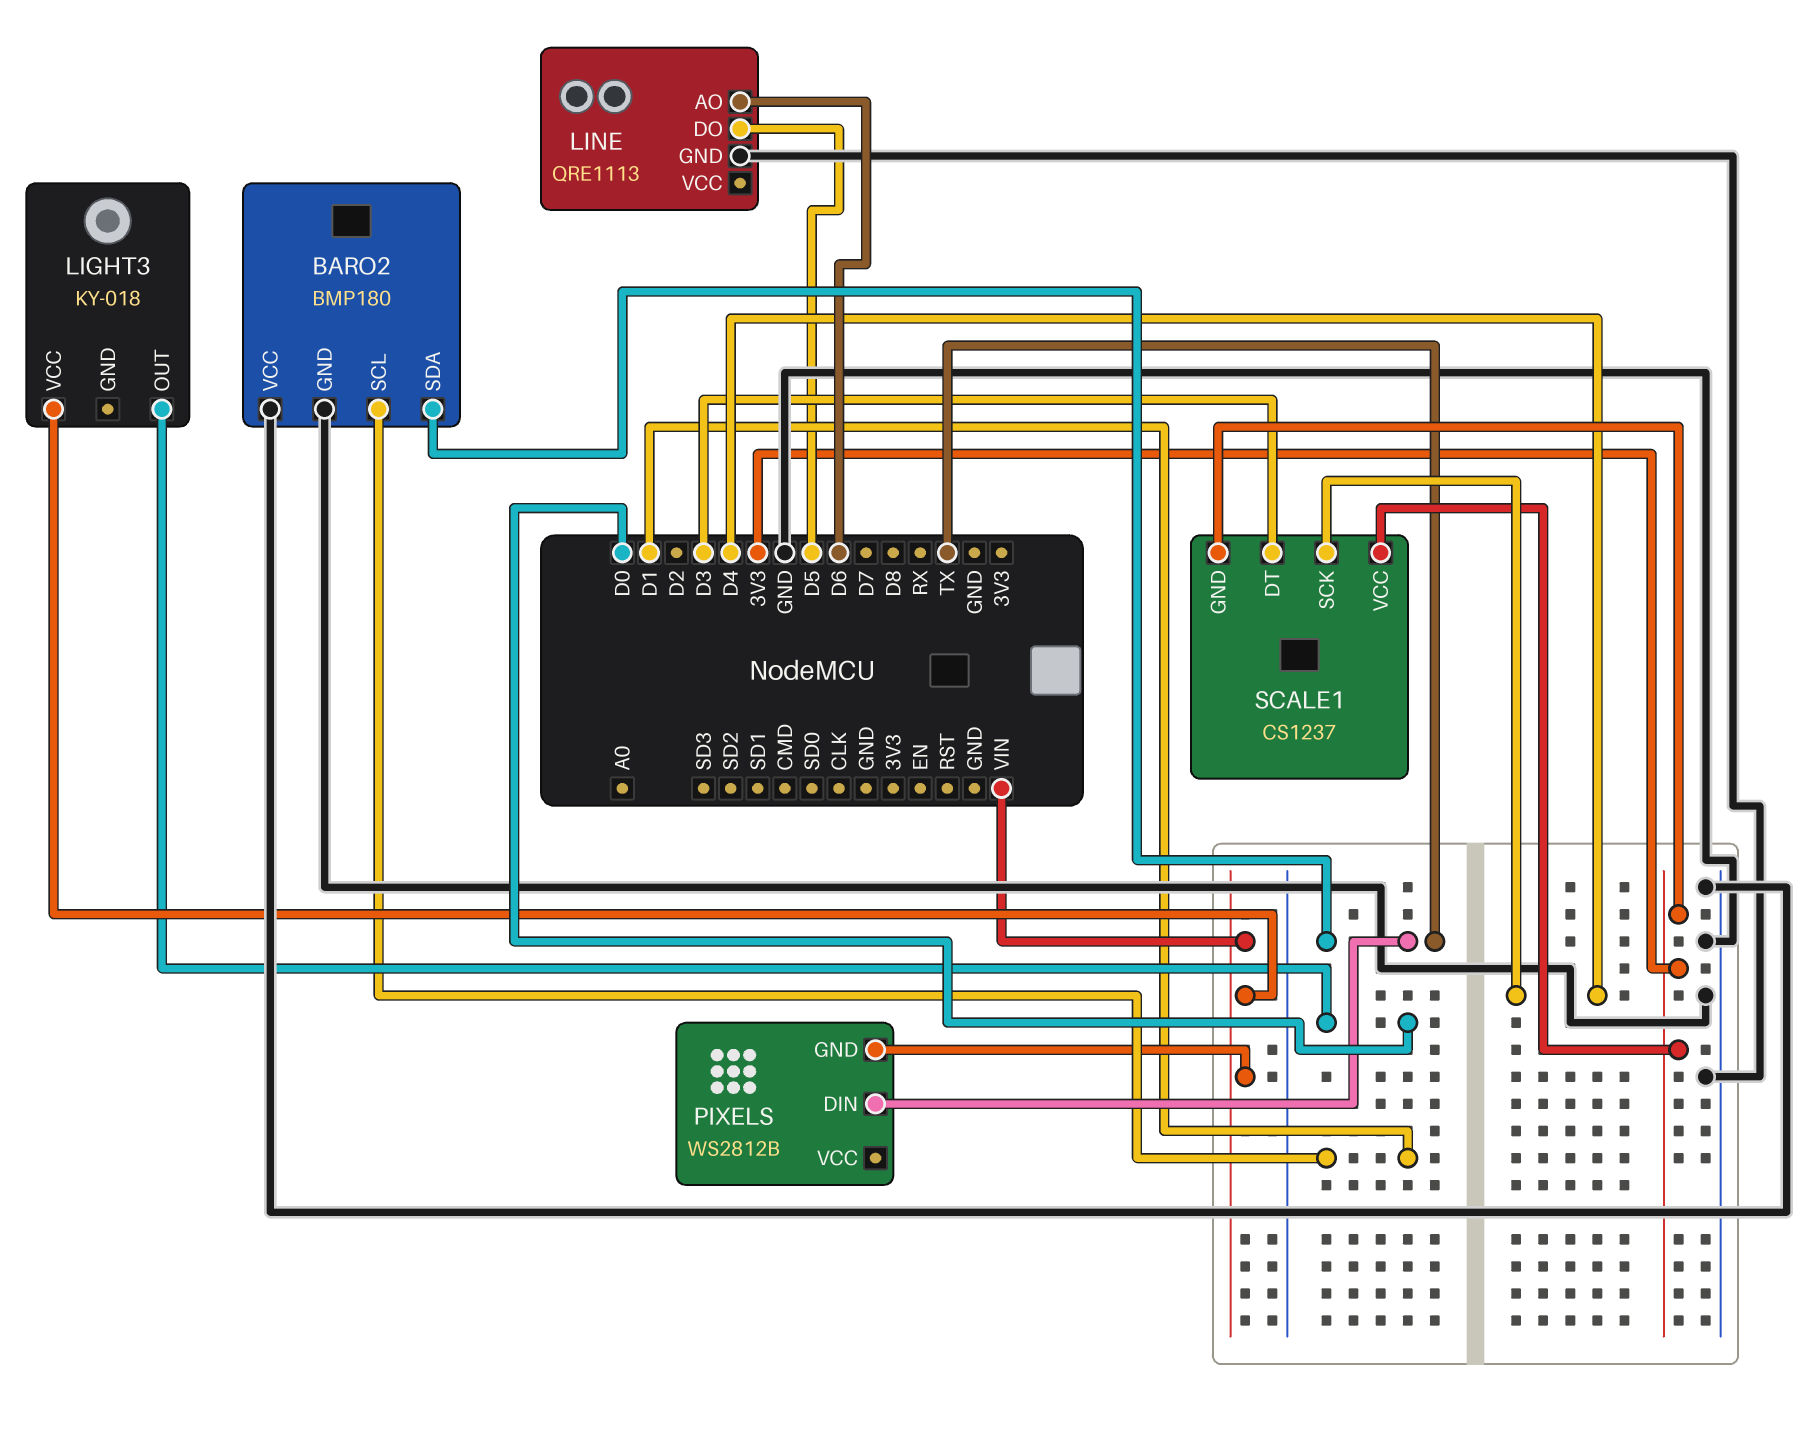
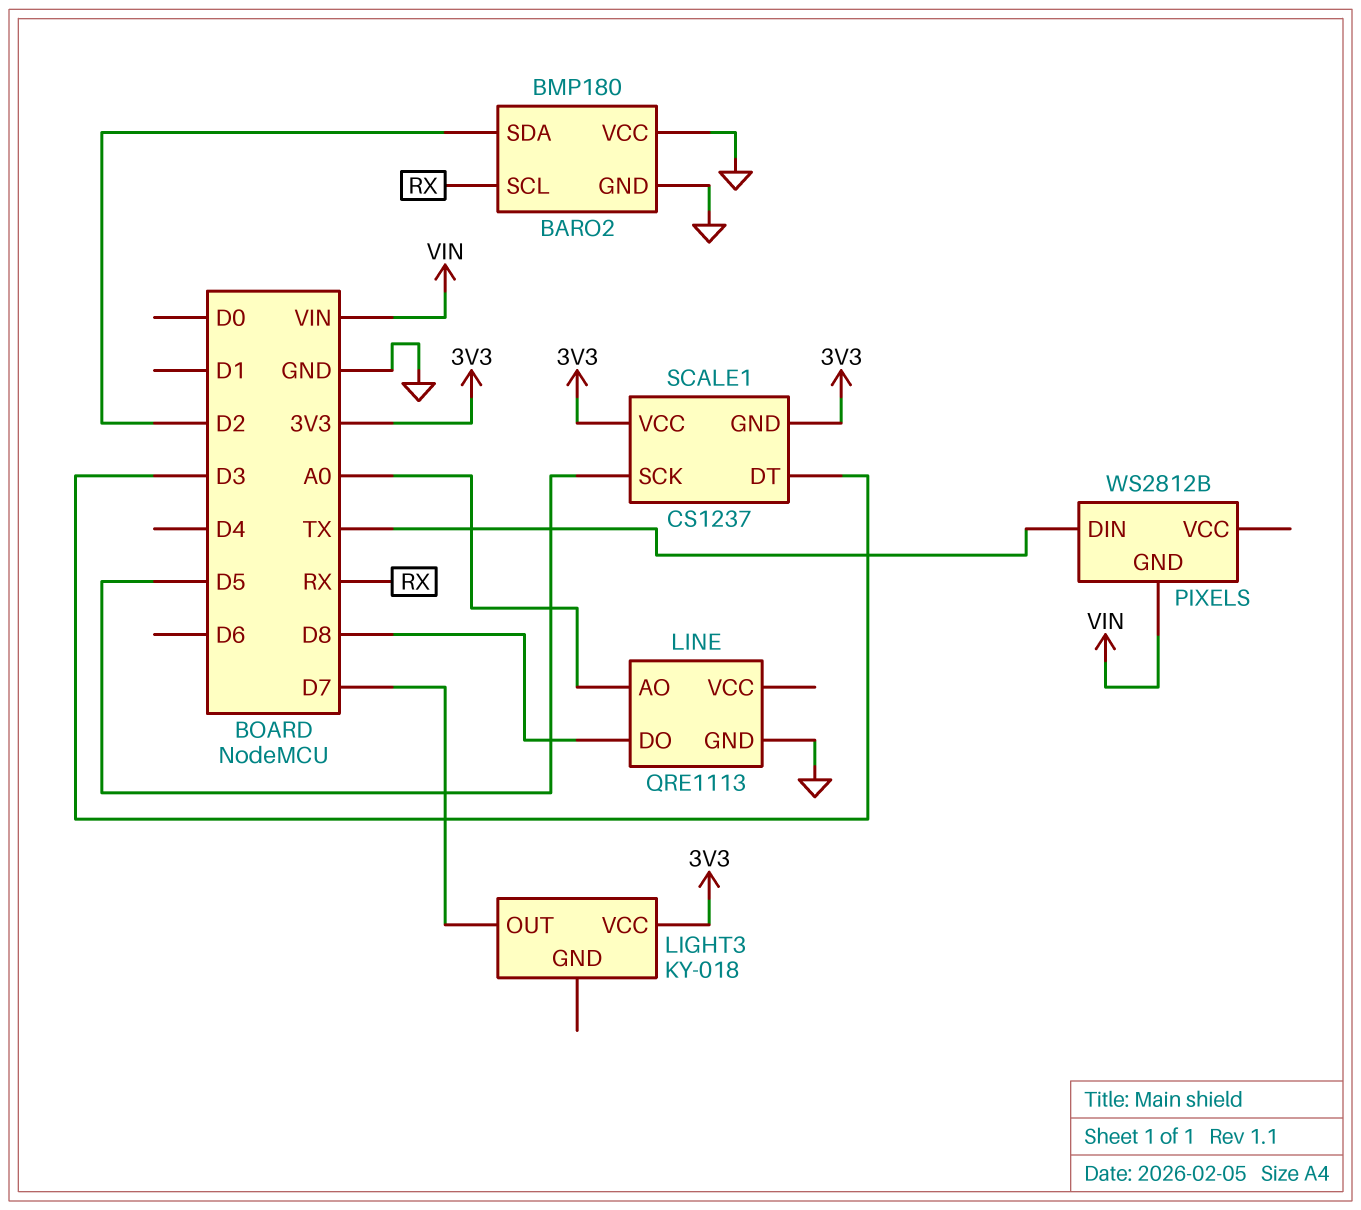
BARO2 pin SCL: D1 -> RX
BARO2 pin SDA: TX -> D2
LIGHT3 pin OUT: D0 -> D7
LIGHT3 pin VCC: VIN -> 3V3
LINE pin AO: D6 -> A0
LINE pin DO: D5 -> D8
SCALE1 pin SCK: D4 -> D5

